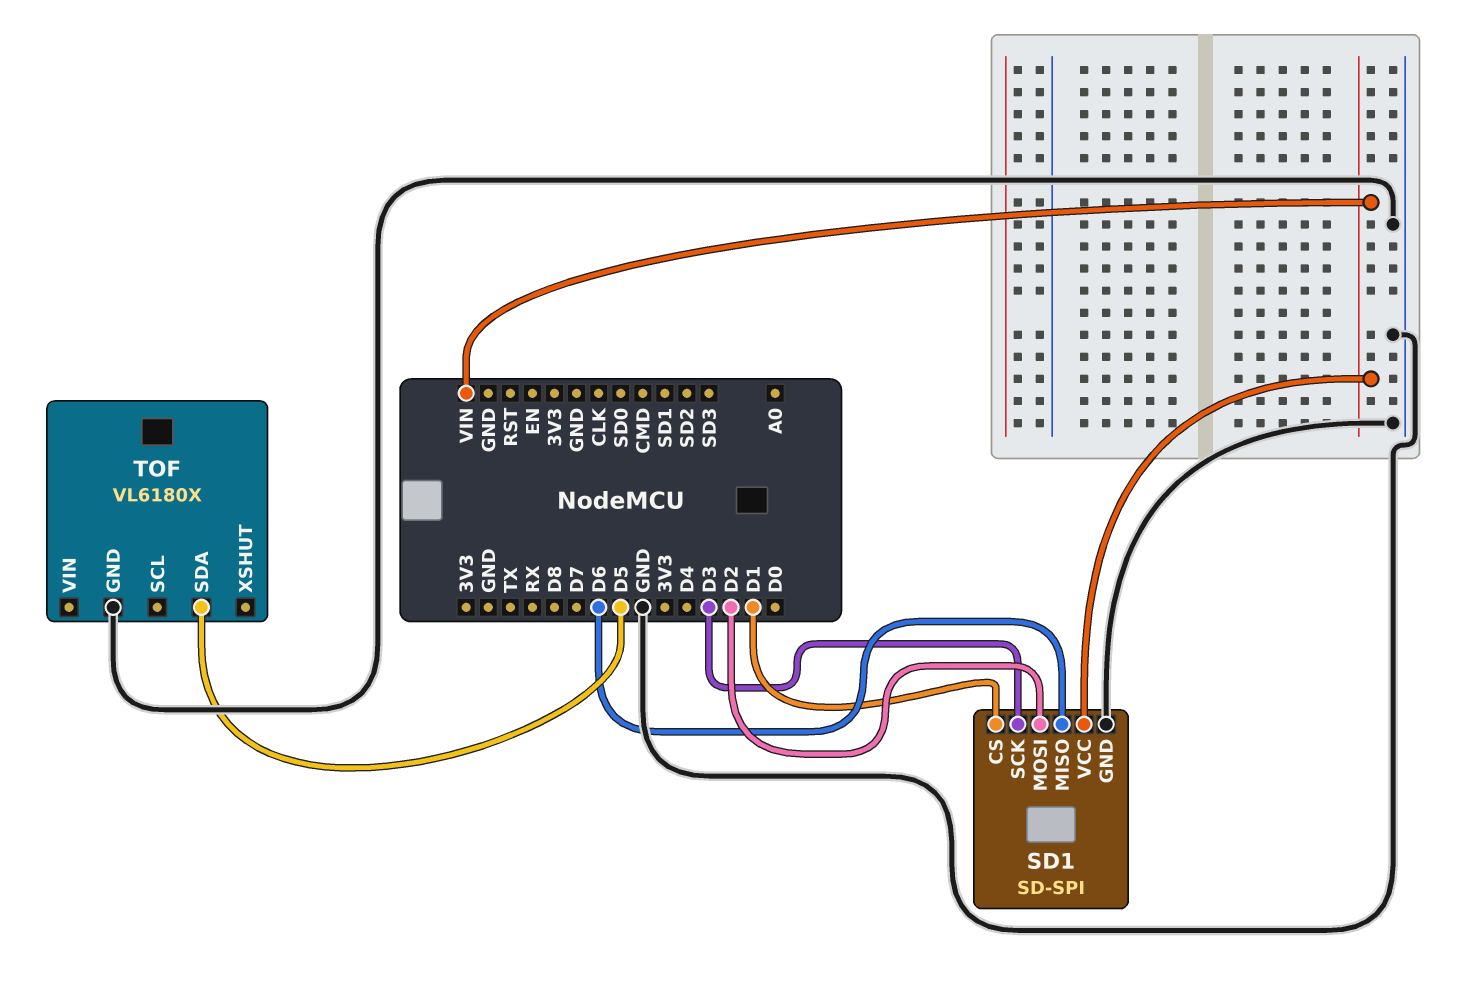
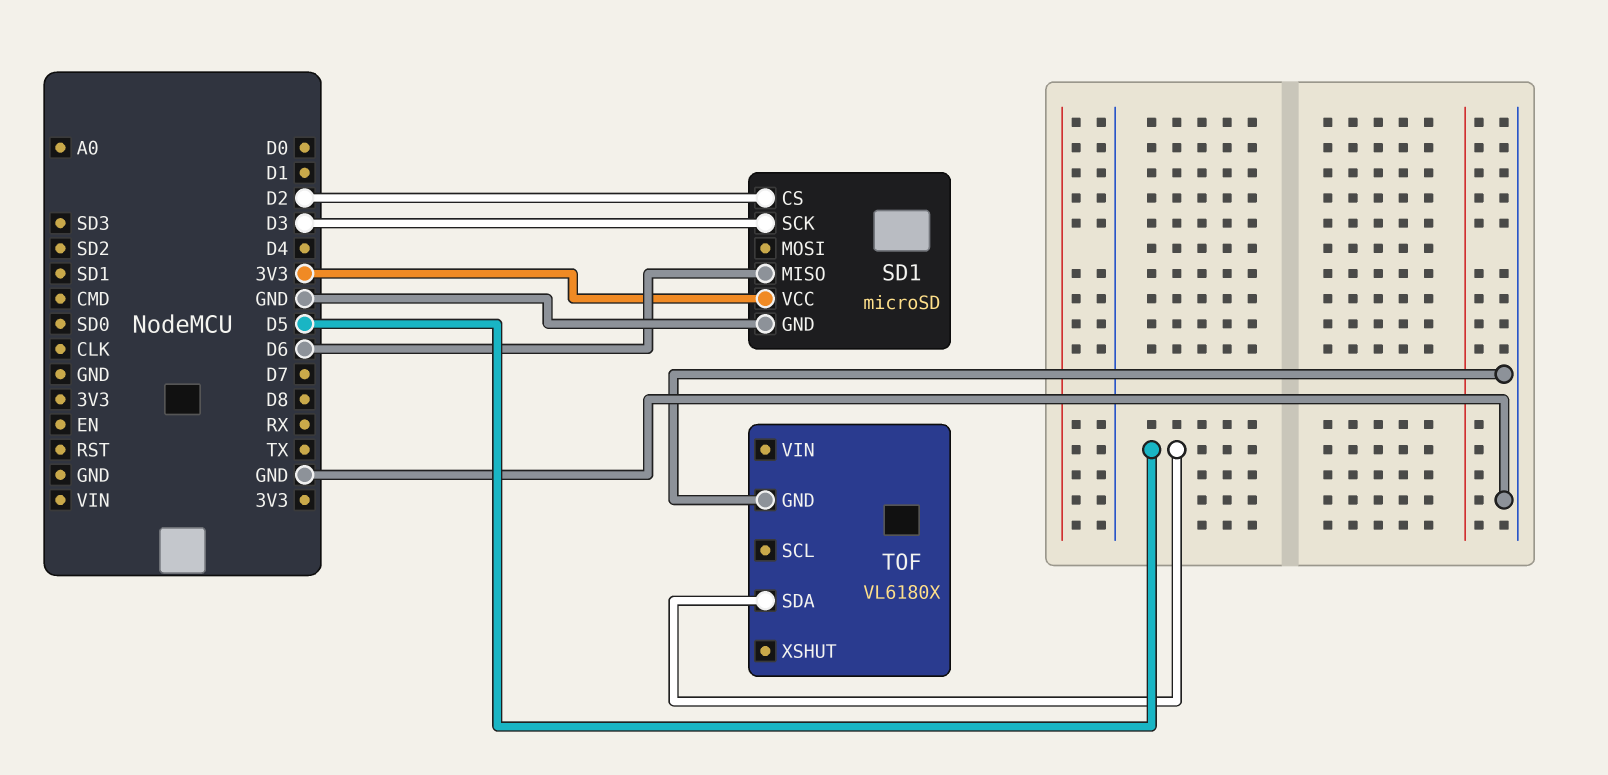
SD1: SD-SPI -> microSD
SD1 pin CS: D1 -> D2
SD1 pin MOSI: D2 -> none
SD1 pin VCC: VIN -> 3V3

